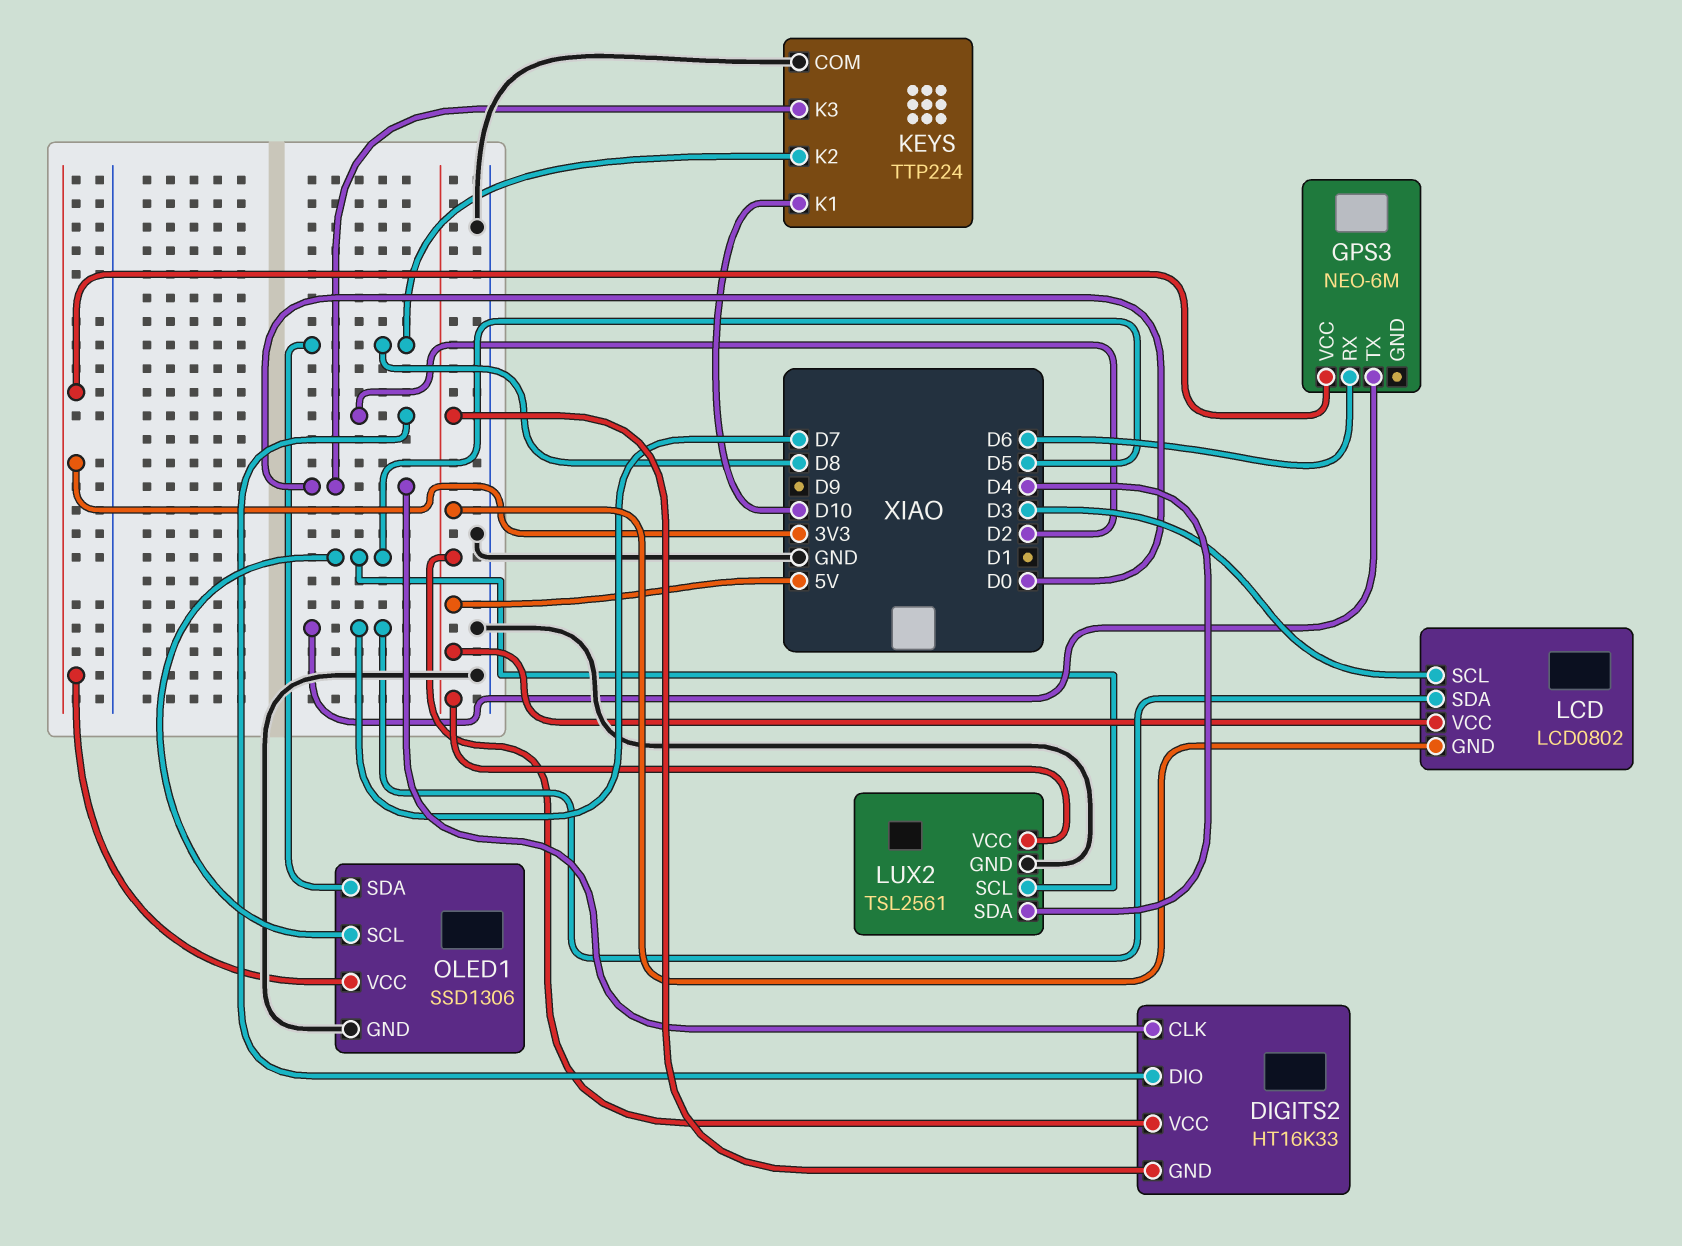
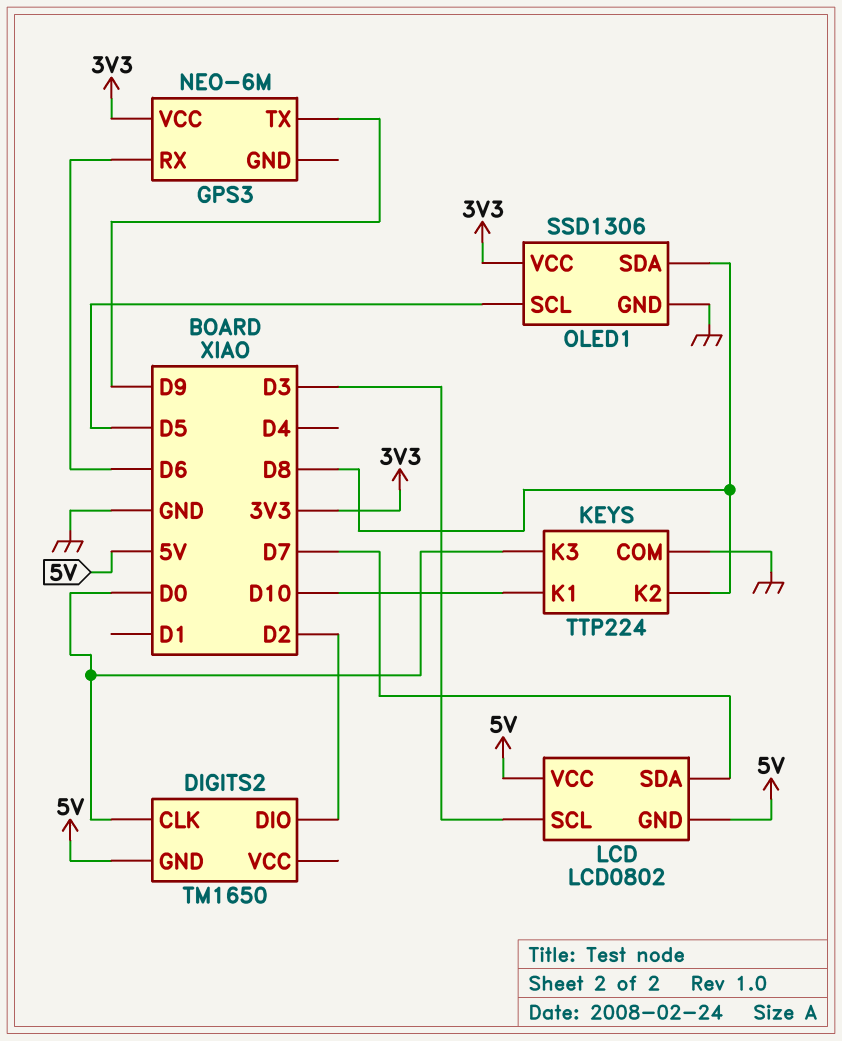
DIGITS2: HT16K33 -> TM1650
DIGITS2 pin VCC: 5V -> none
GPS3 pin TX: D7 -> D9
LUX2: TSL2561 -> none
LUX2 pin GND: GND -> none
LUX2 pin SCL: D5 -> none
LUX2 pin SDA: D4 -> none
LUX2 pin VCC: 5V -> none

